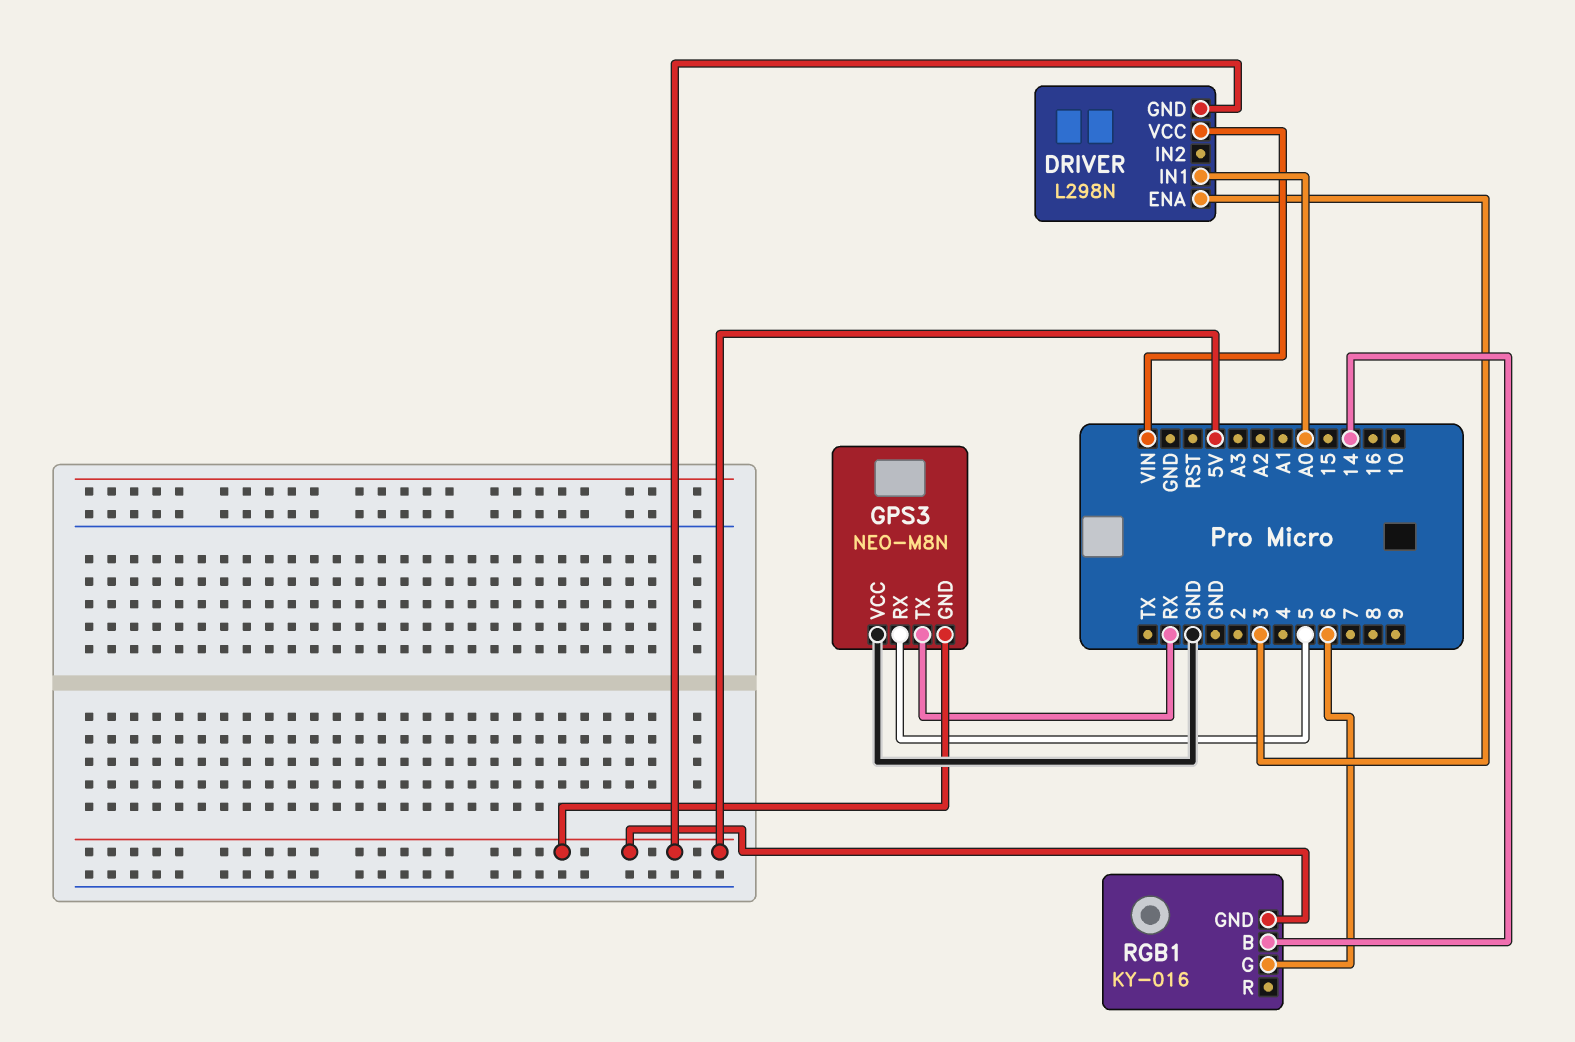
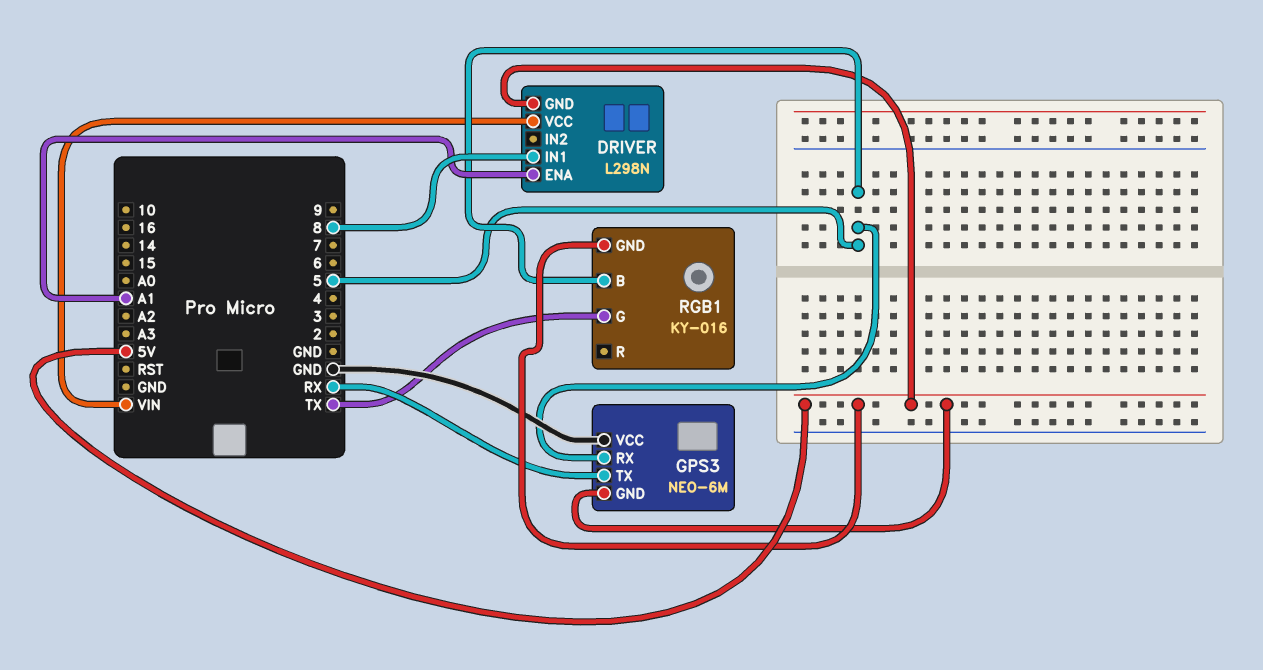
DRIVER pin ENA: 3 -> A1
DRIVER pin IN1: A0 -> 8
GPS3: NEO-M8N -> NEO-6M
RGB1 pin B: 14 -> 5
RGB1 pin G: 6 -> TX

